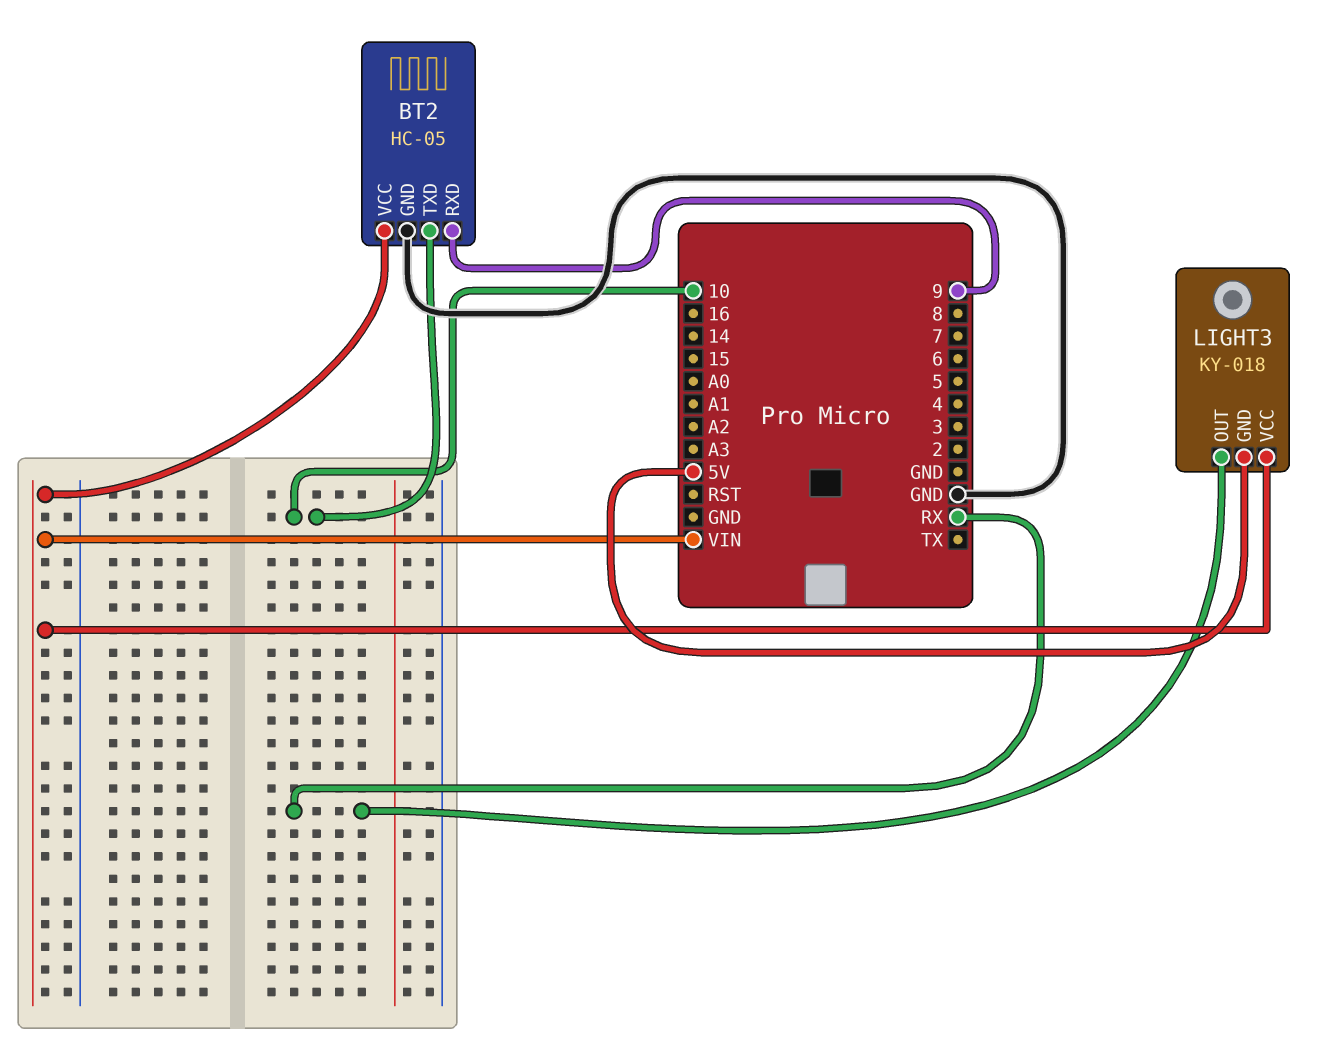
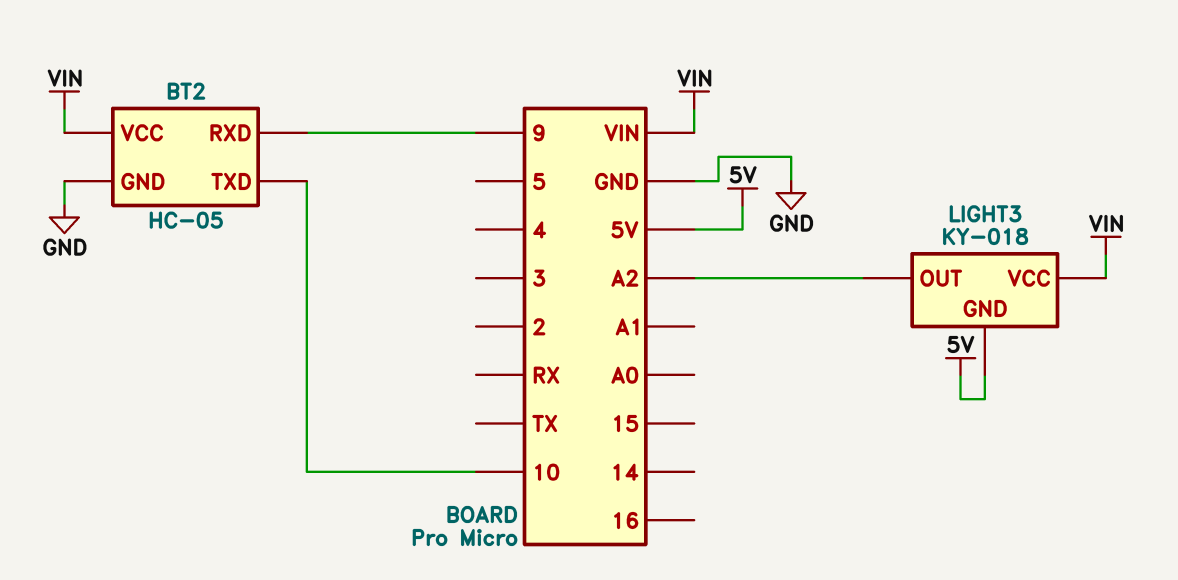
LIGHT3 pin OUT: RX -> A2

